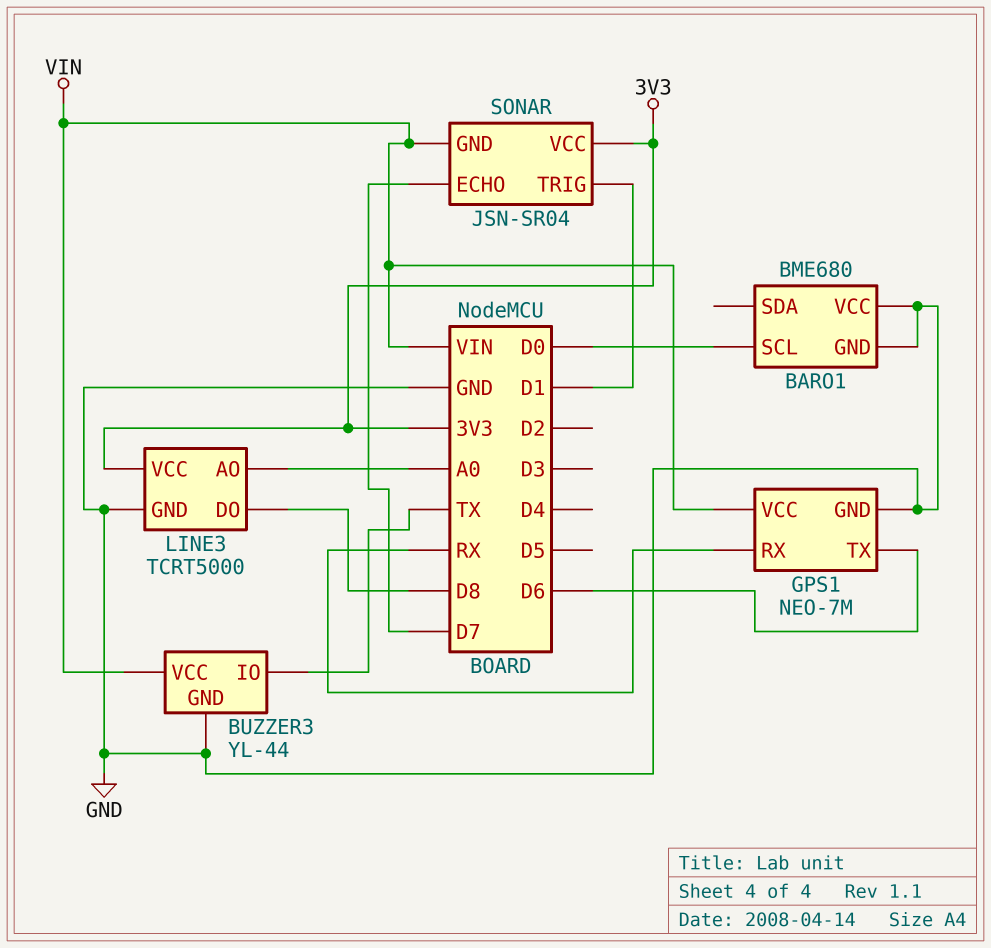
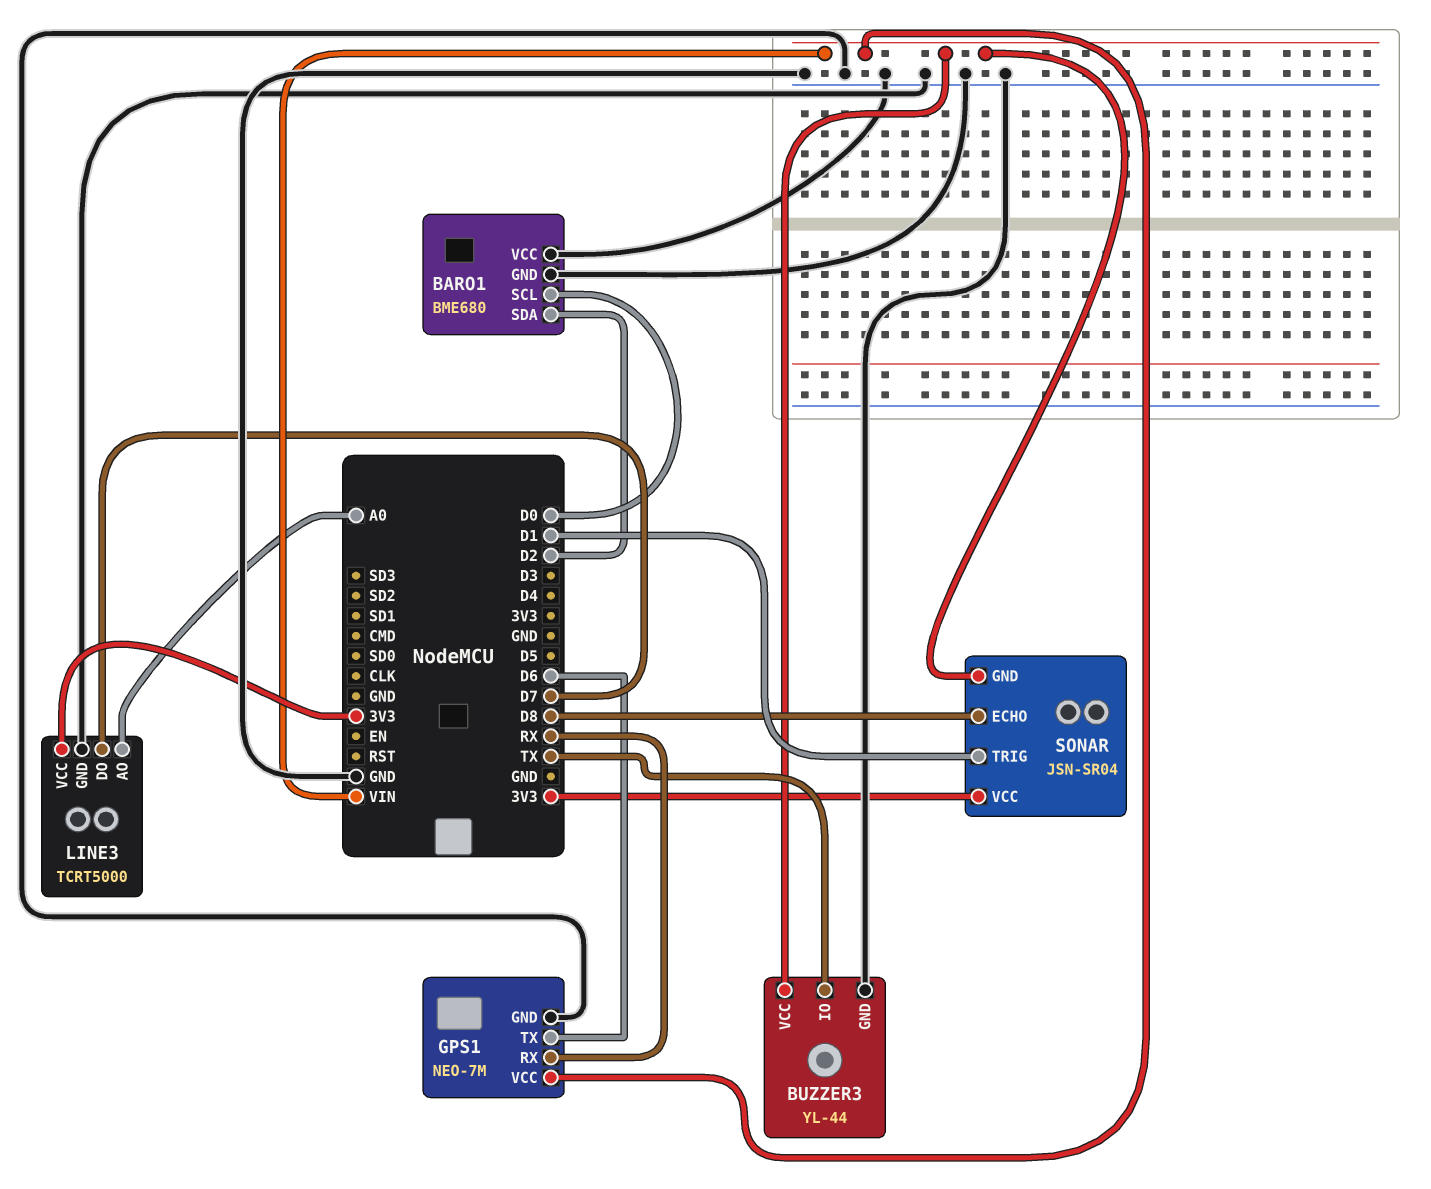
BARO1 pin SDA: none -> D2
LINE3 pin DO: D8 -> D7
SONAR pin ECHO: D7 -> D8

